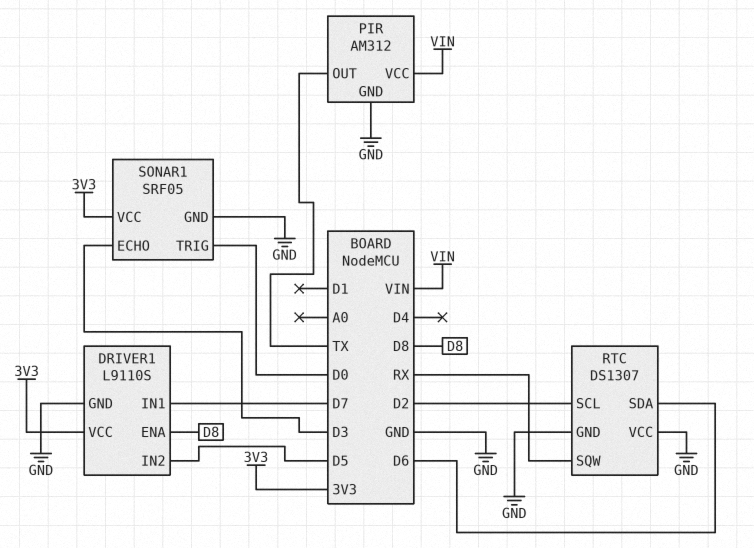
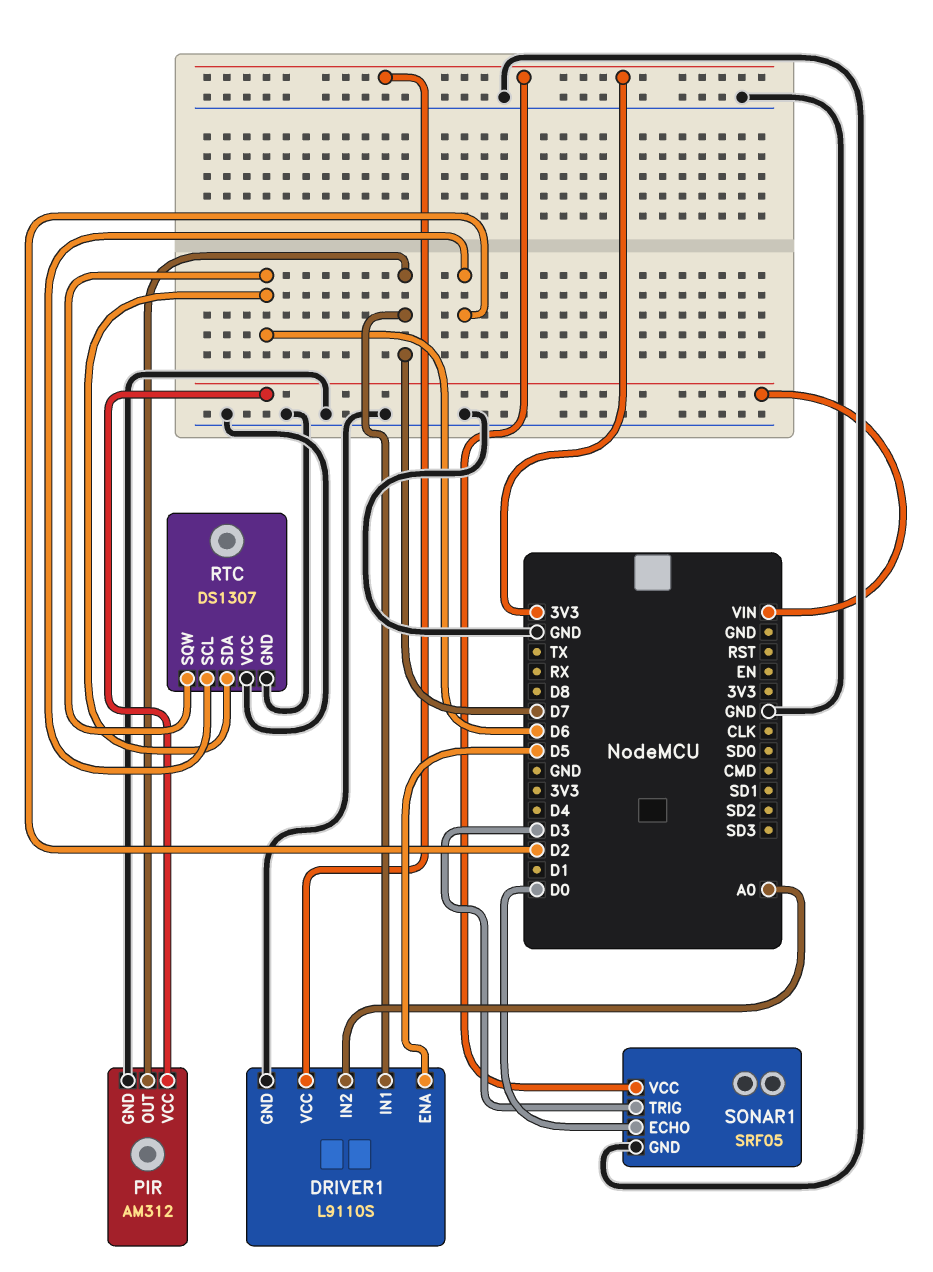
DRIVER1 pin ENA: D8 -> D5
DRIVER1 pin IN2: D5 -> A0
PIR pin OUT: TX -> D7
RTC pin SQW: RX -> D6
SONAR1 pin ECHO: D3 -> D0
SONAR1 pin TRIG: D0 -> D3

